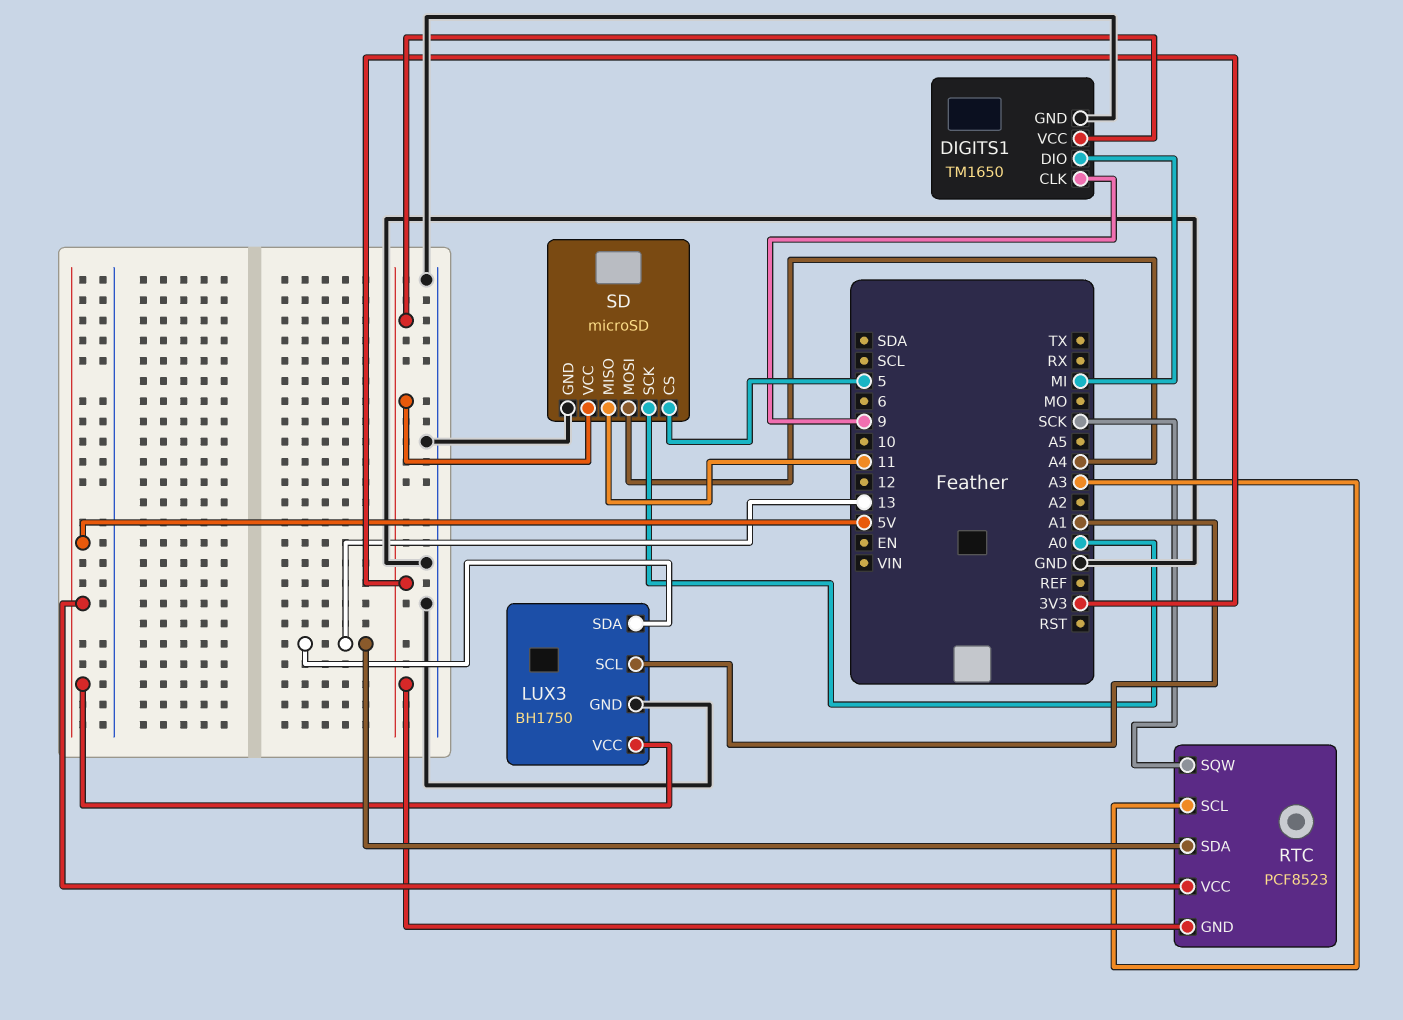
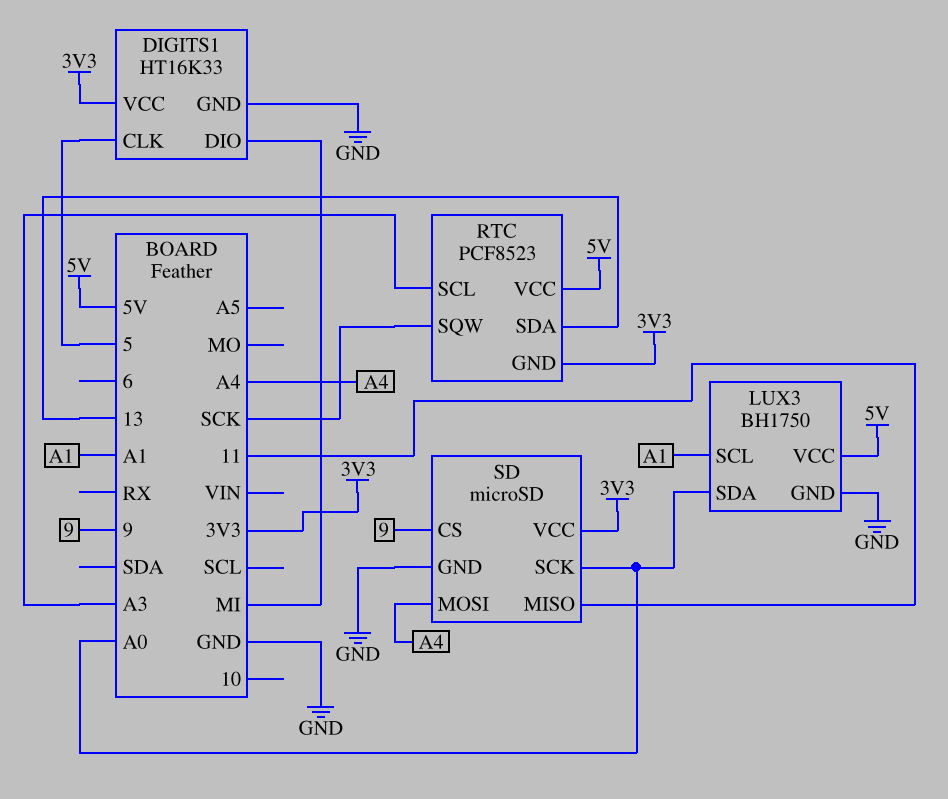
DIGITS1: TM1650 -> HT16K33
DIGITS1 pin CLK: 9 -> 5
LUX3 pin SDA: 13 -> A0
SD pin CS: 5 -> 9

